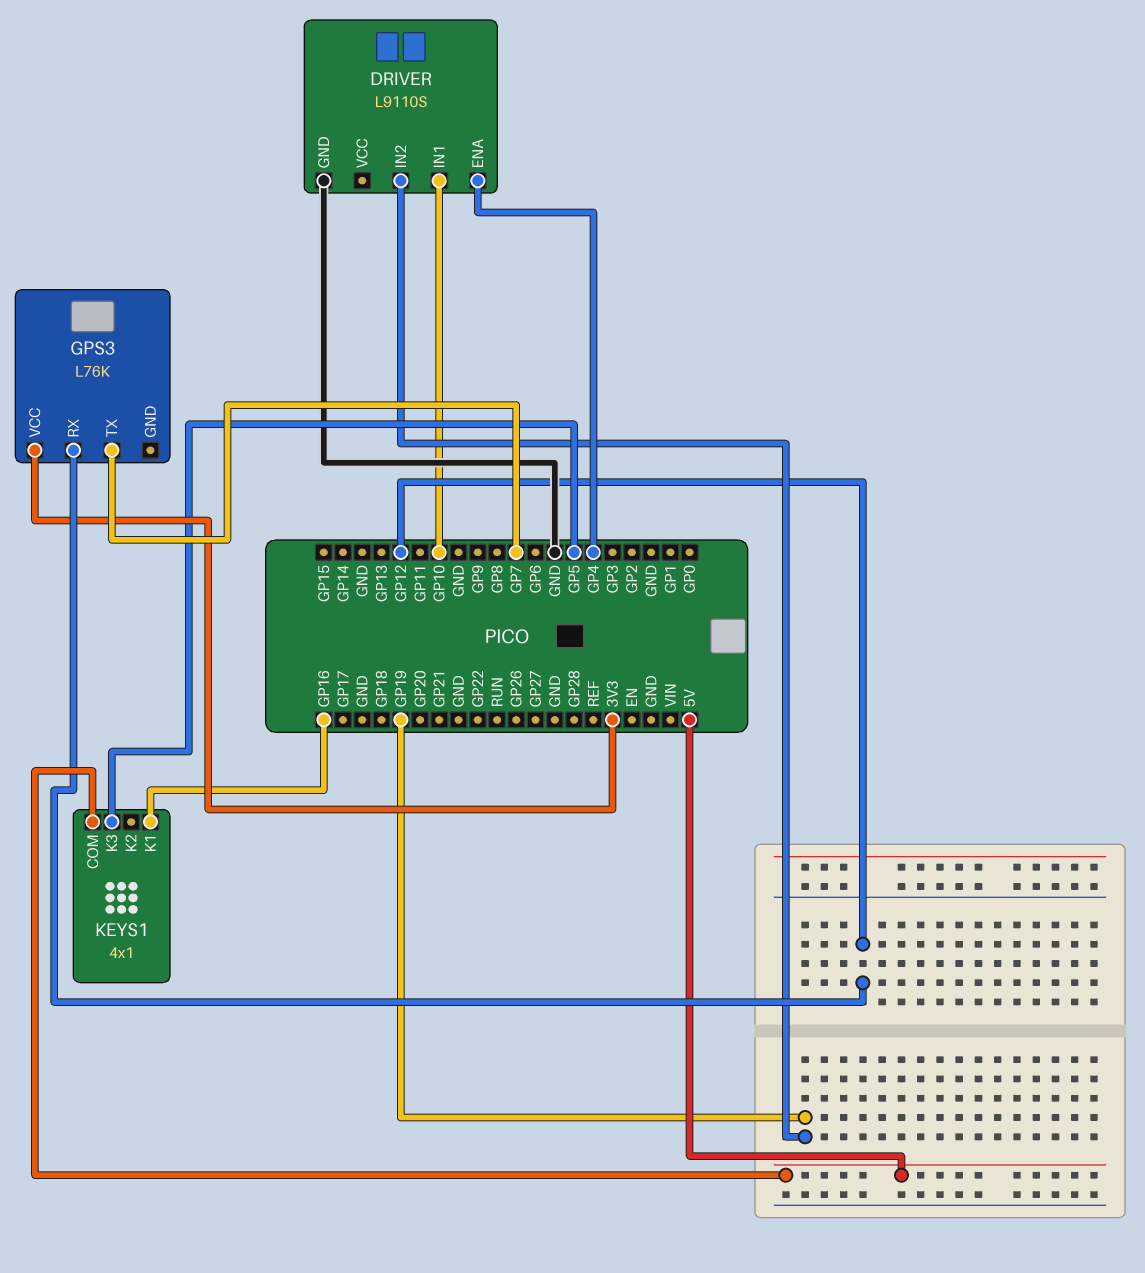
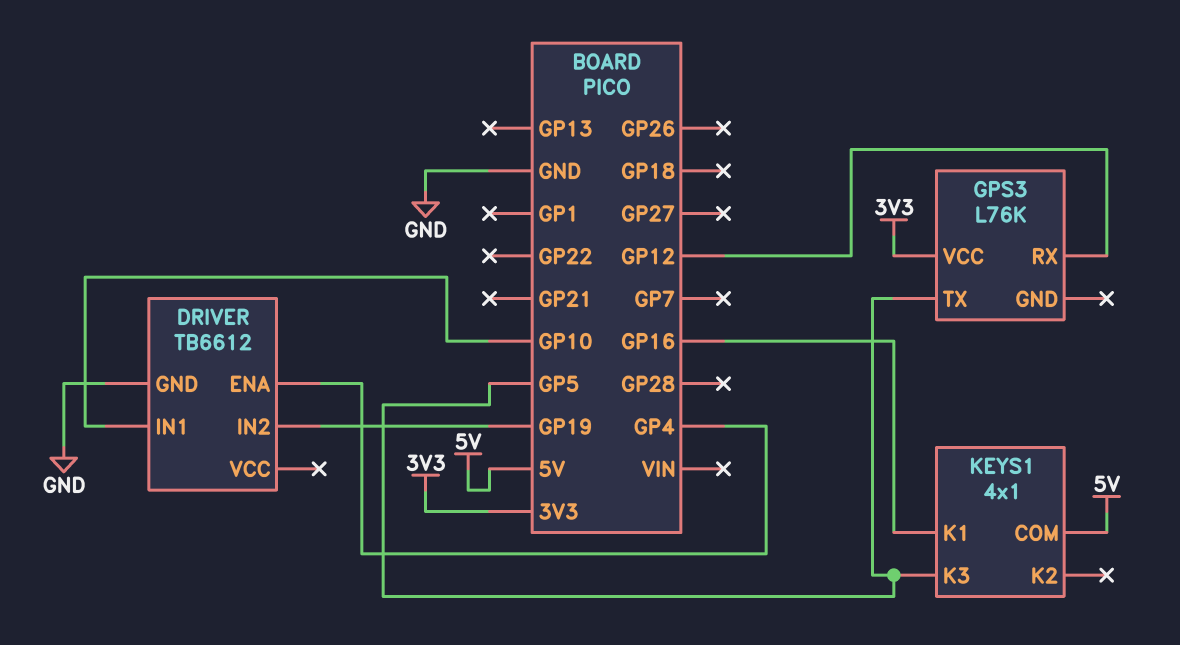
DRIVER: L9110S -> TB6612
GPS3 pin TX: GP7 -> GP5

